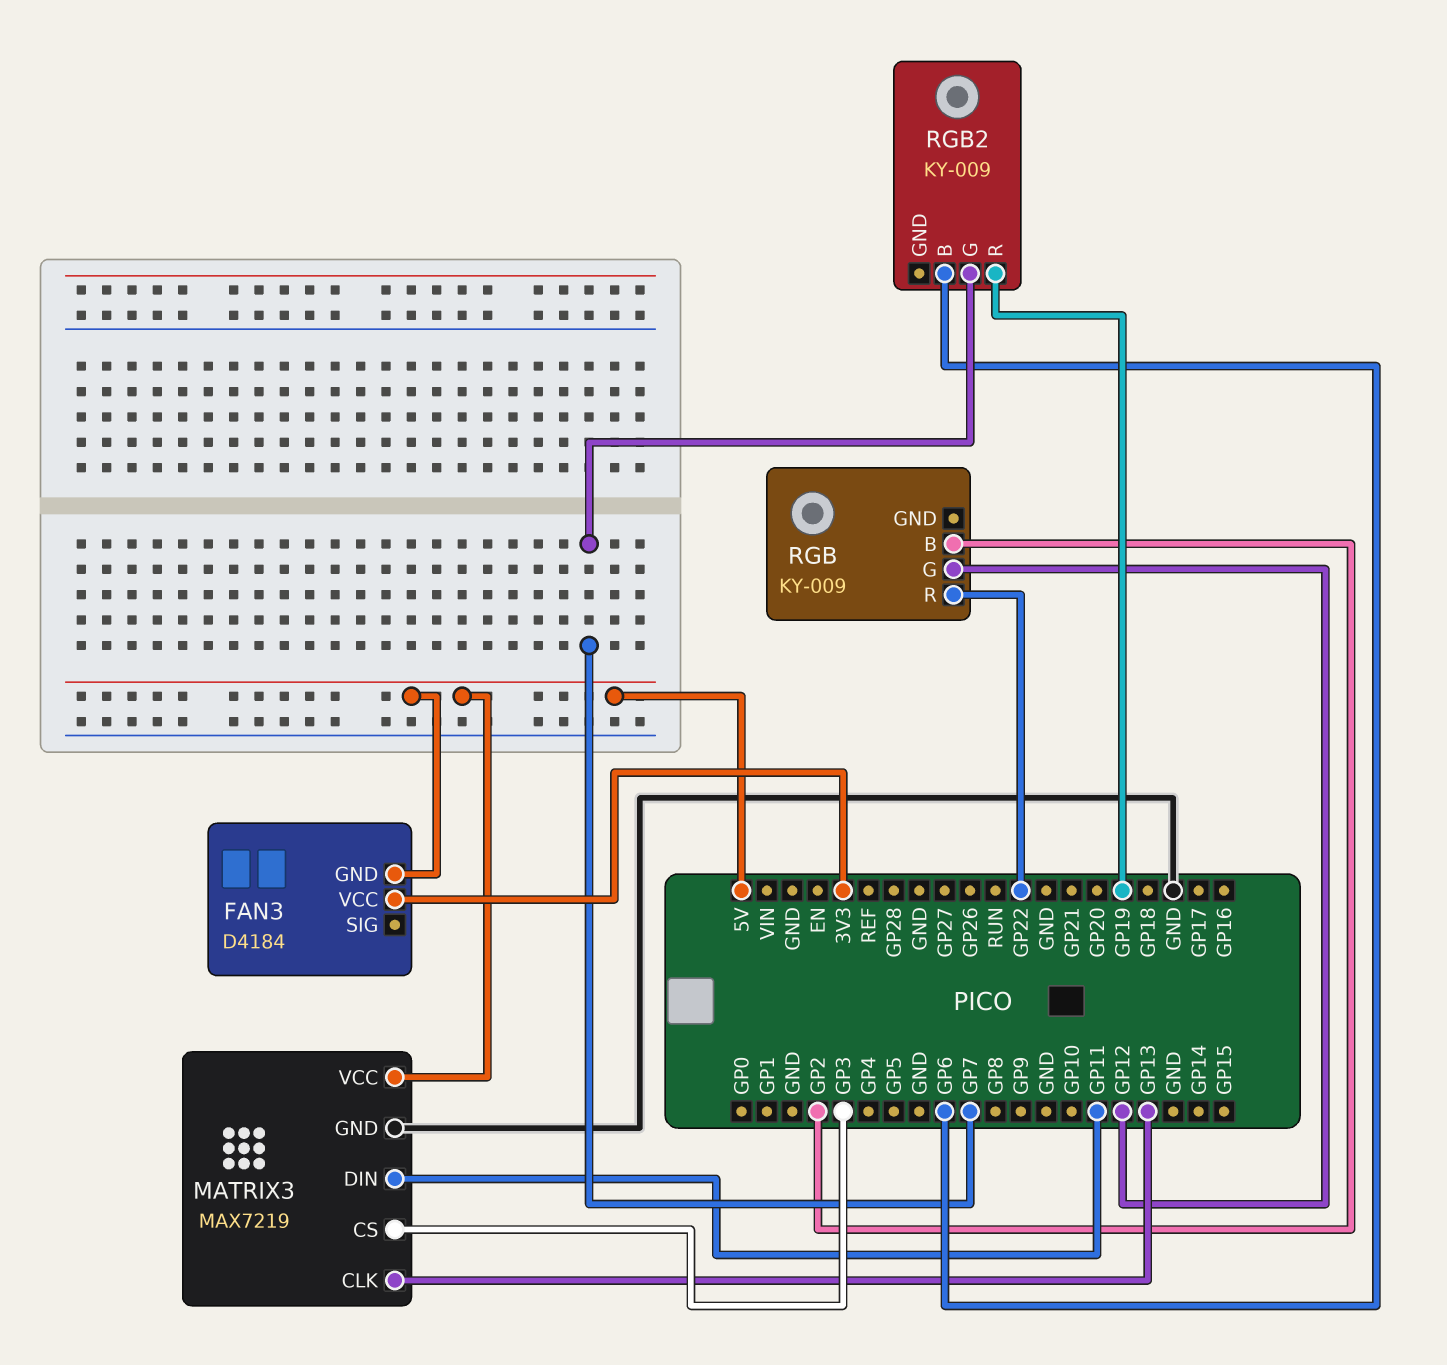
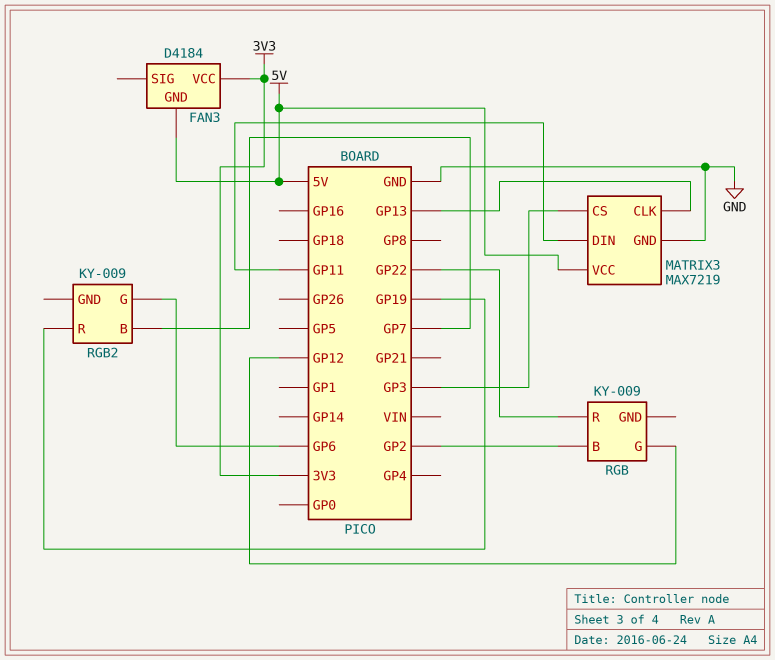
RGB2 pin B: GP6 -> GP7
RGB2 pin G: GP7 -> GP6

